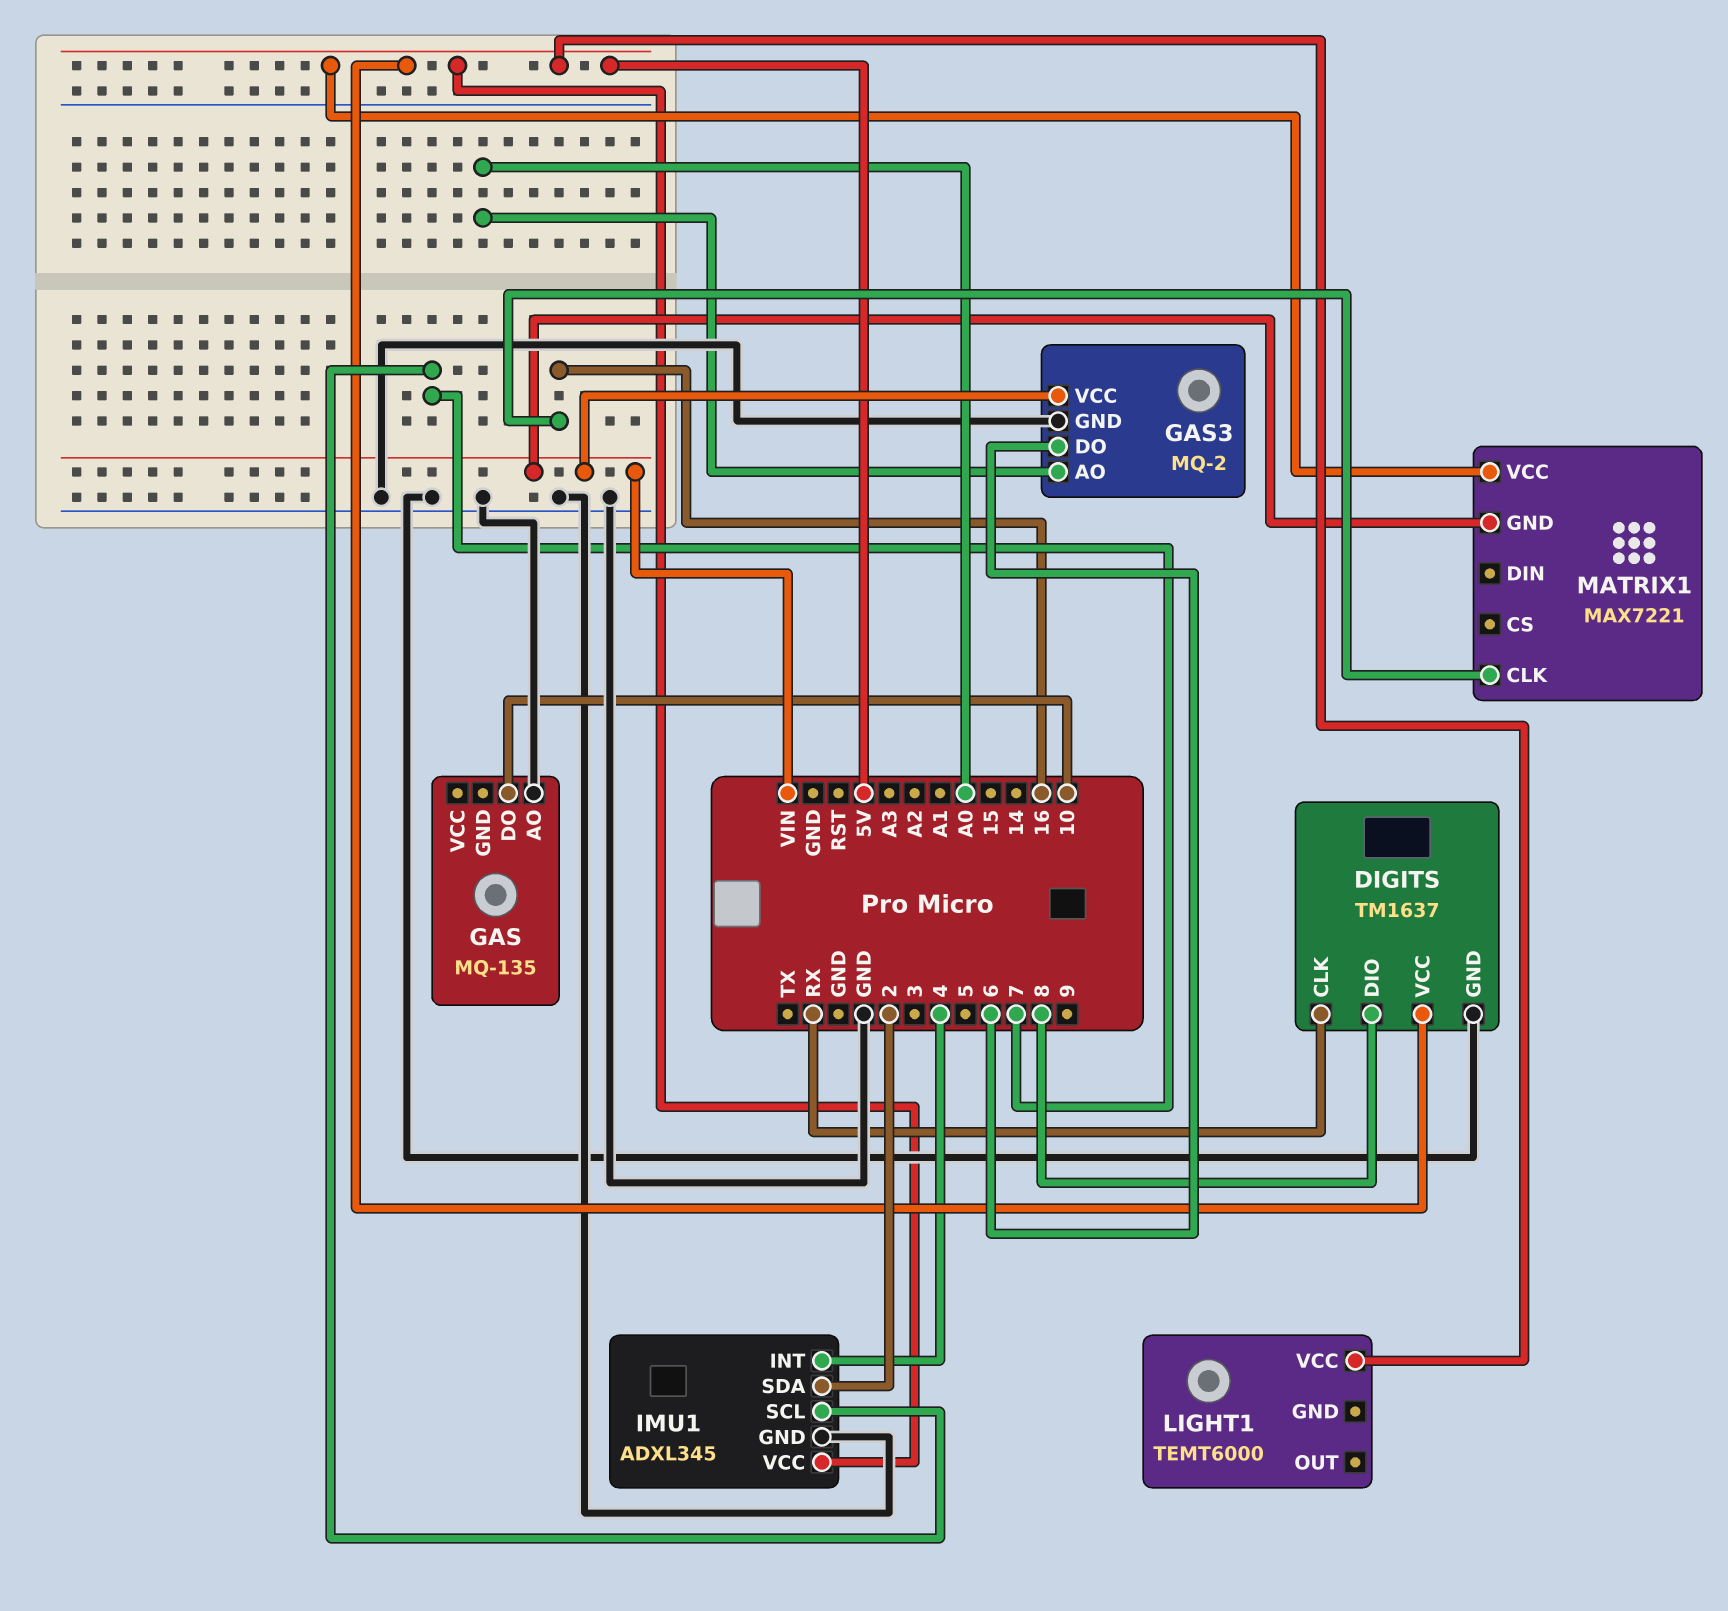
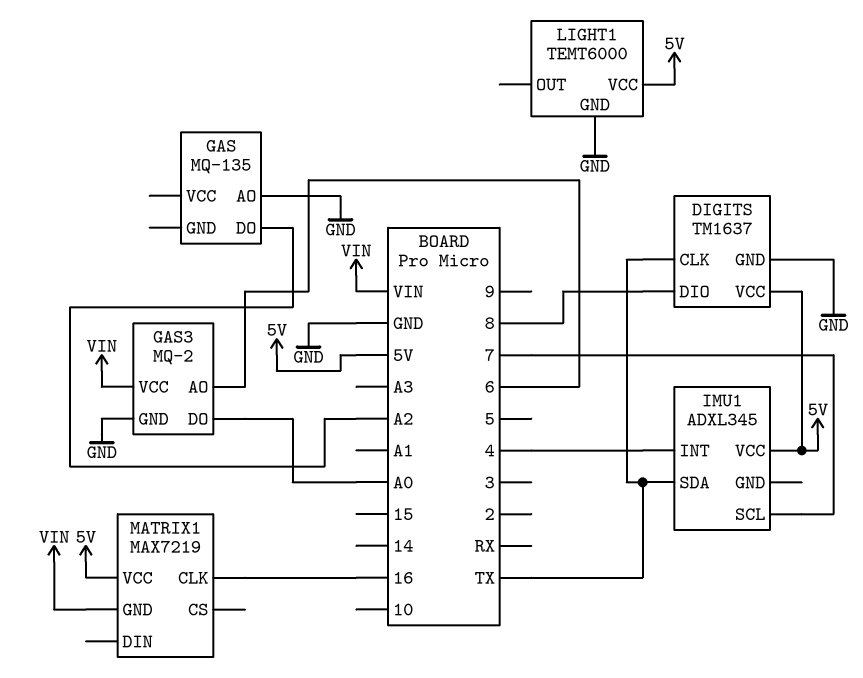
DIGITS pin CLK: RX -> TX
GAS pin DO: 10 -> A2
GAS3 pin AO: A0 -> 6
GAS3 pin DO: 6 -> A0
IMU1 pin GND: GND -> none
IMU1 pin SDA: 2 -> TX
LIGHT1 pin GND: none -> GND
MATRIX1: MAX7221 -> MAX7219

